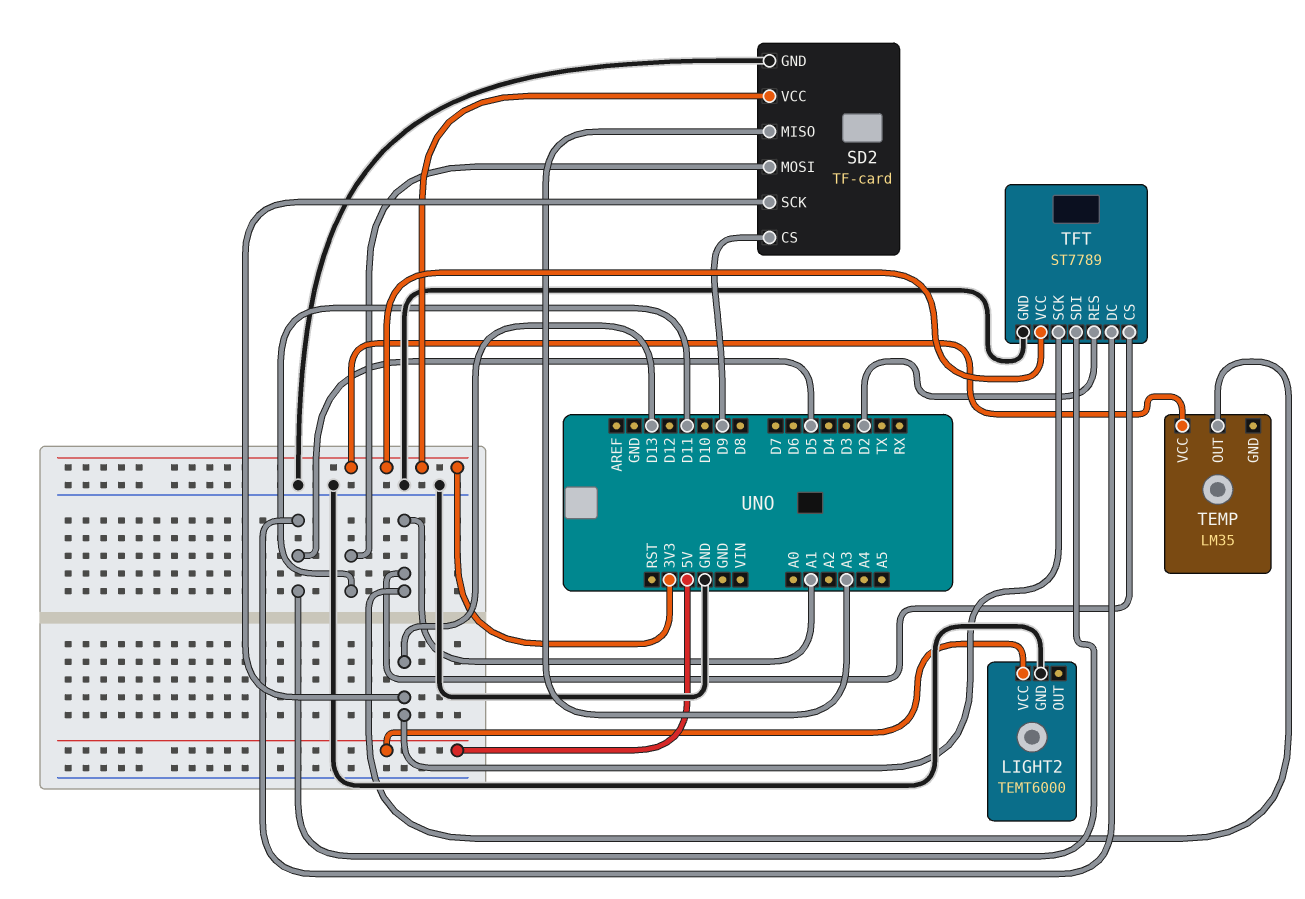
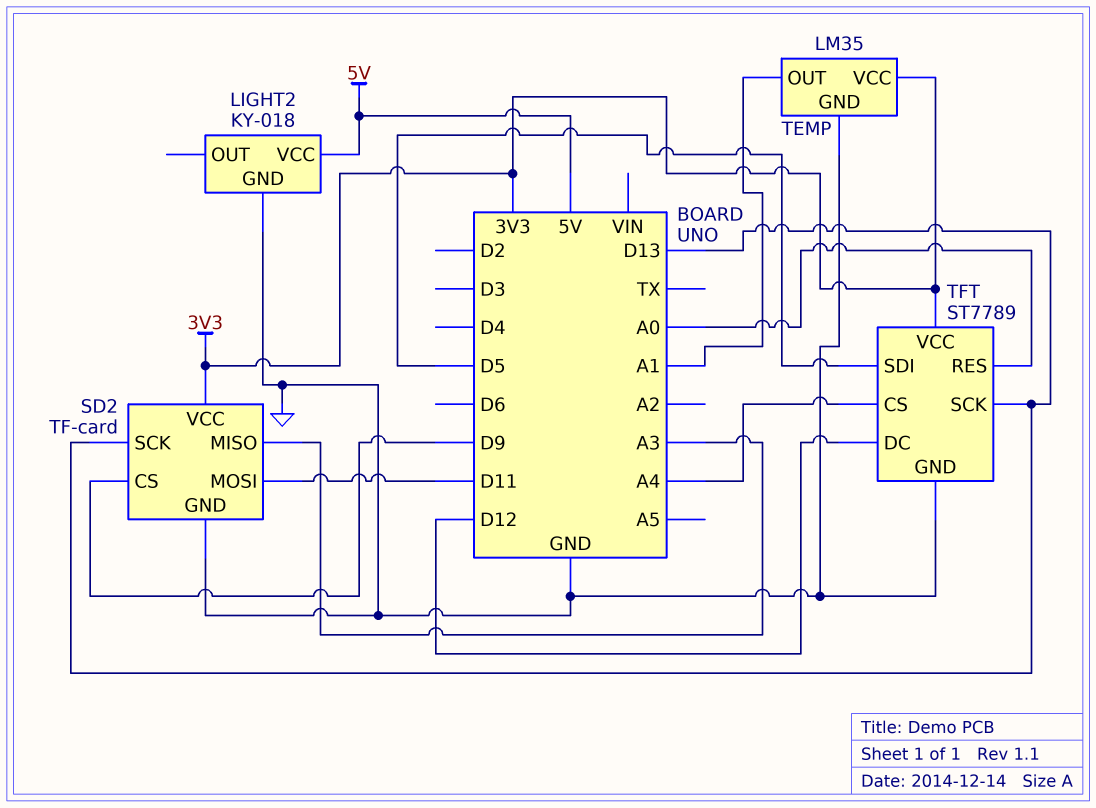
LIGHT2: TEMT6000 -> KY-018
TEMP pin GND: none -> GND
TFT pin CS: A1 -> A4
TFT pin DC: D5 -> D12
TFT pin RES: D2 -> A0

